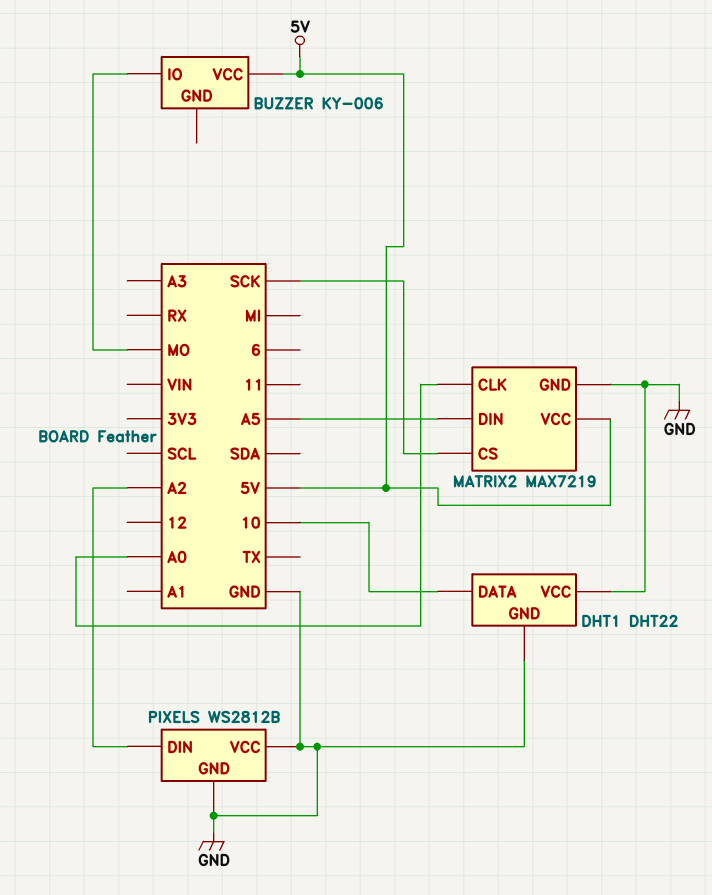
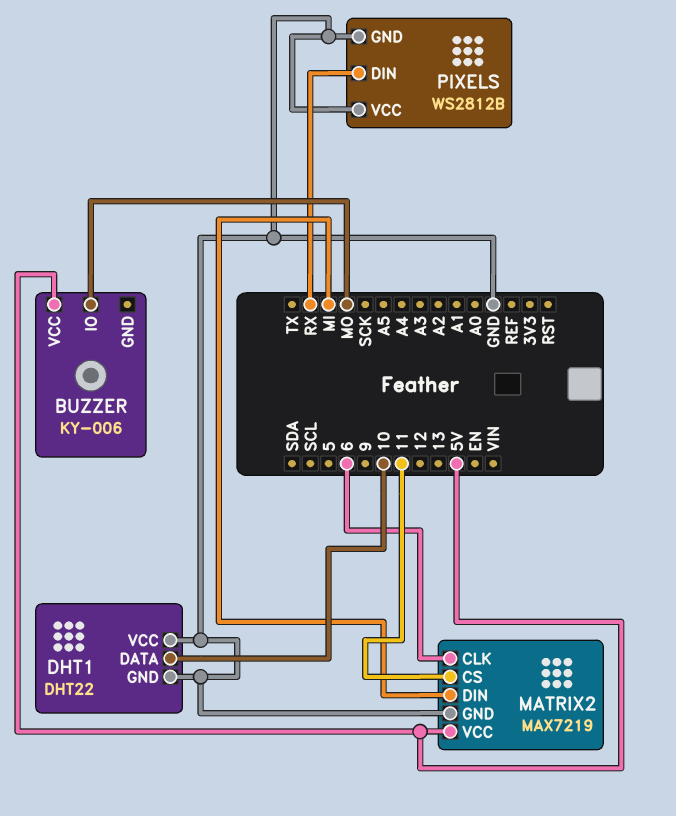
MATRIX2 pin CLK: A0 -> 6
MATRIX2 pin CS: SCK -> 11
MATRIX2 pin DIN: A5 -> MI
PIXELS pin DIN: A2 -> RX

